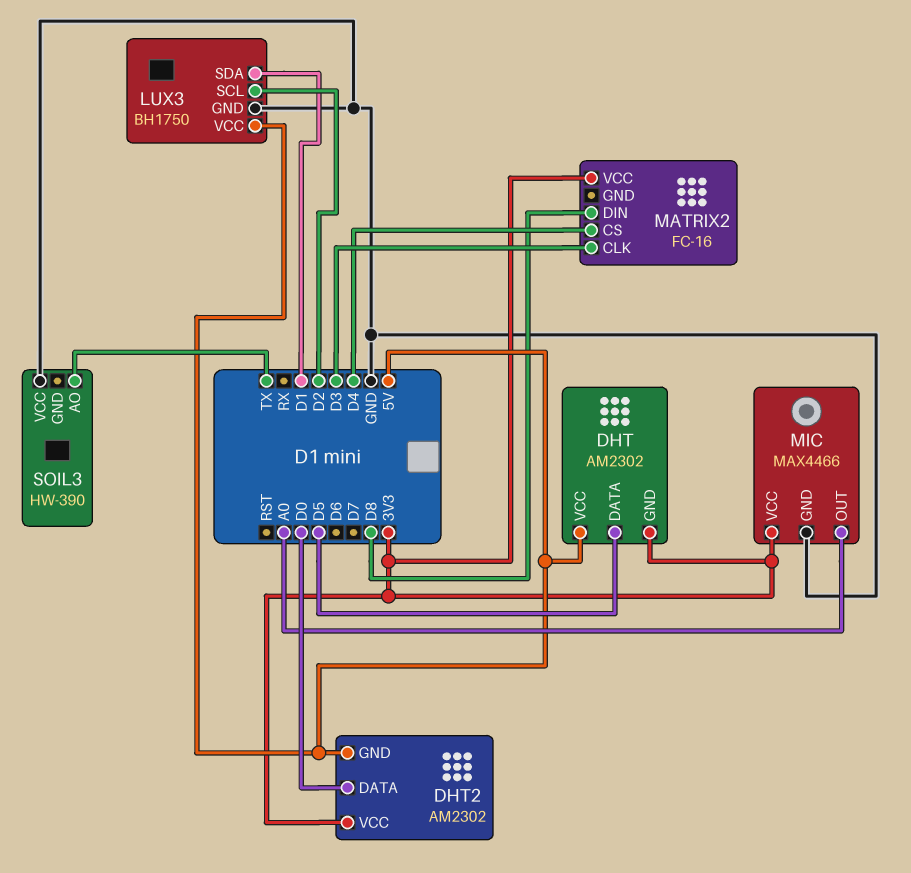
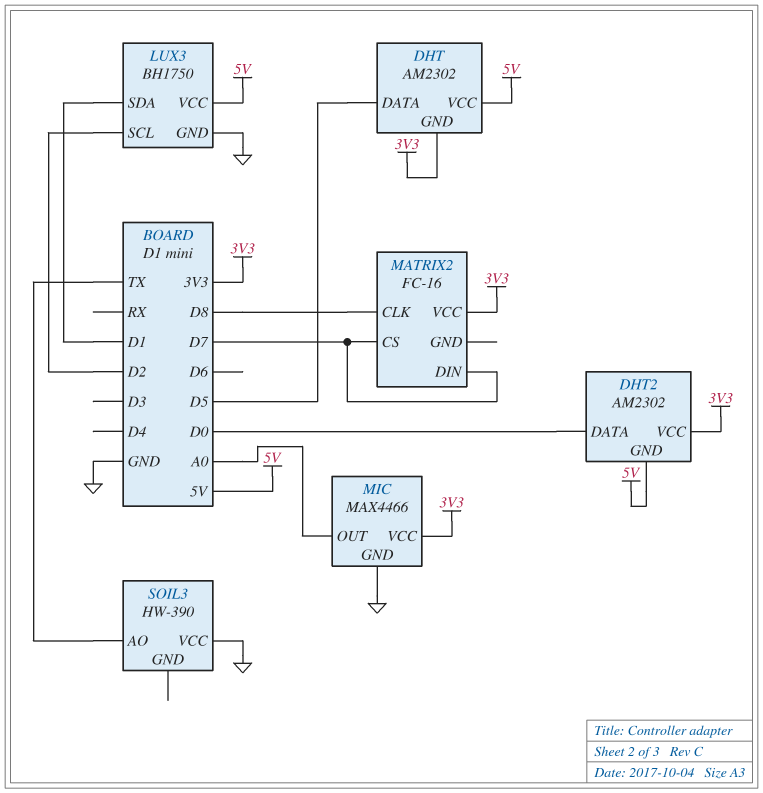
MATRIX2 pin CLK: D3 -> D8
MATRIX2 pin CS: D4 -> D7
MATRIX2 pin DIN: D8 -> D7

